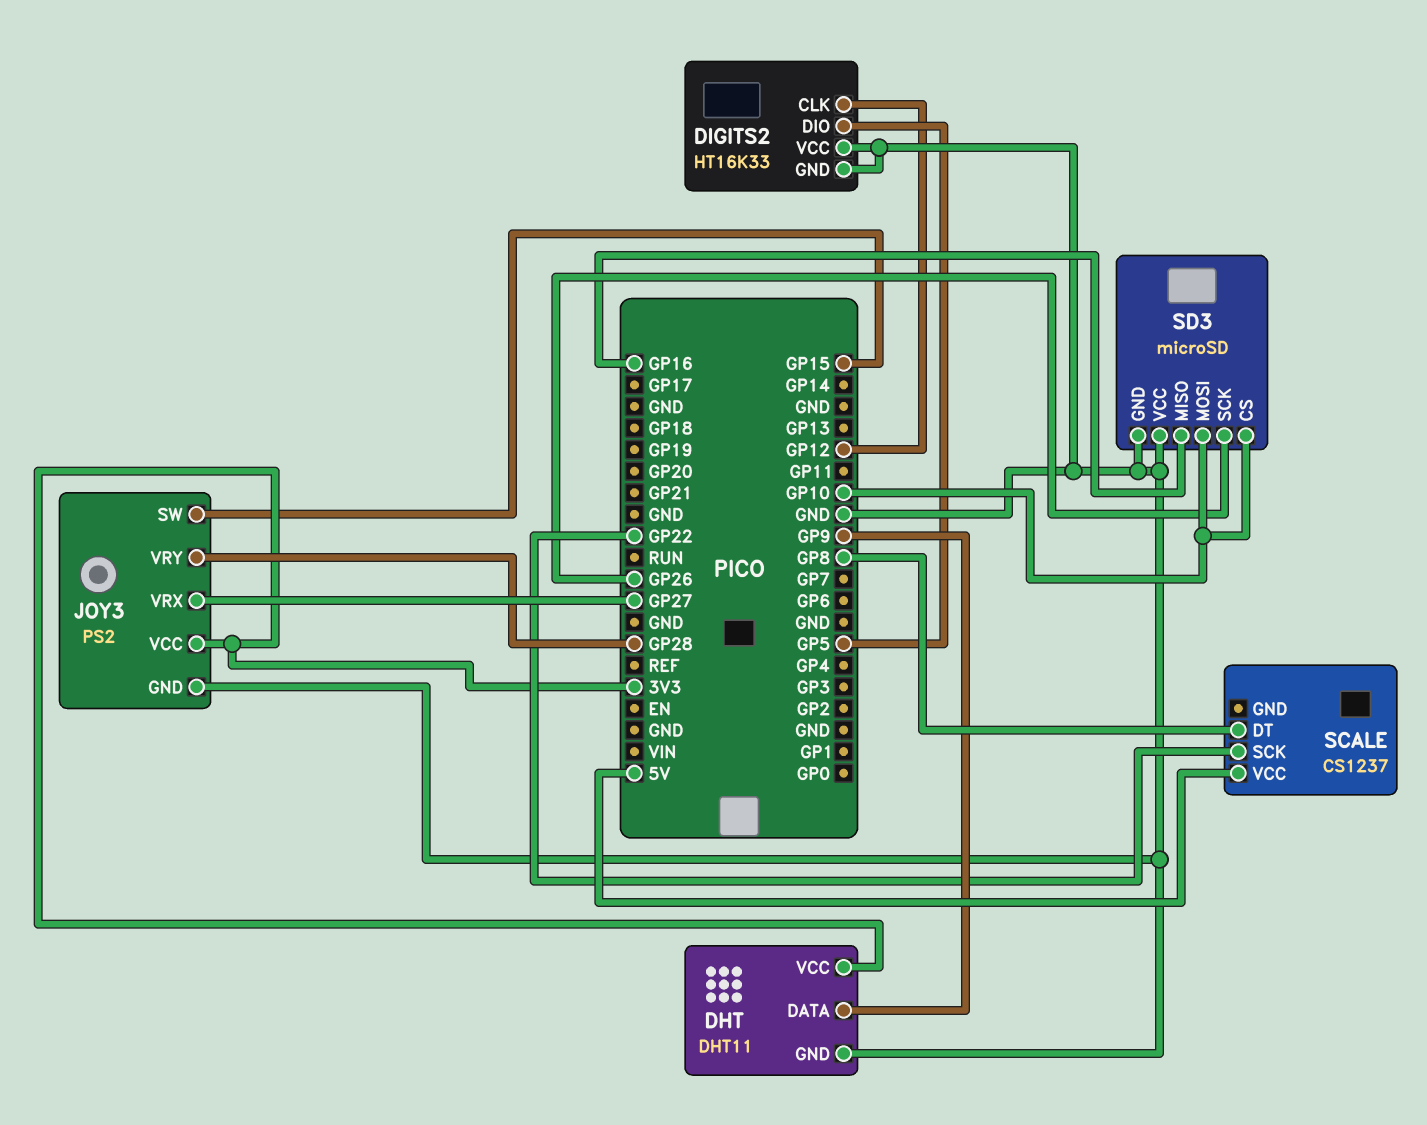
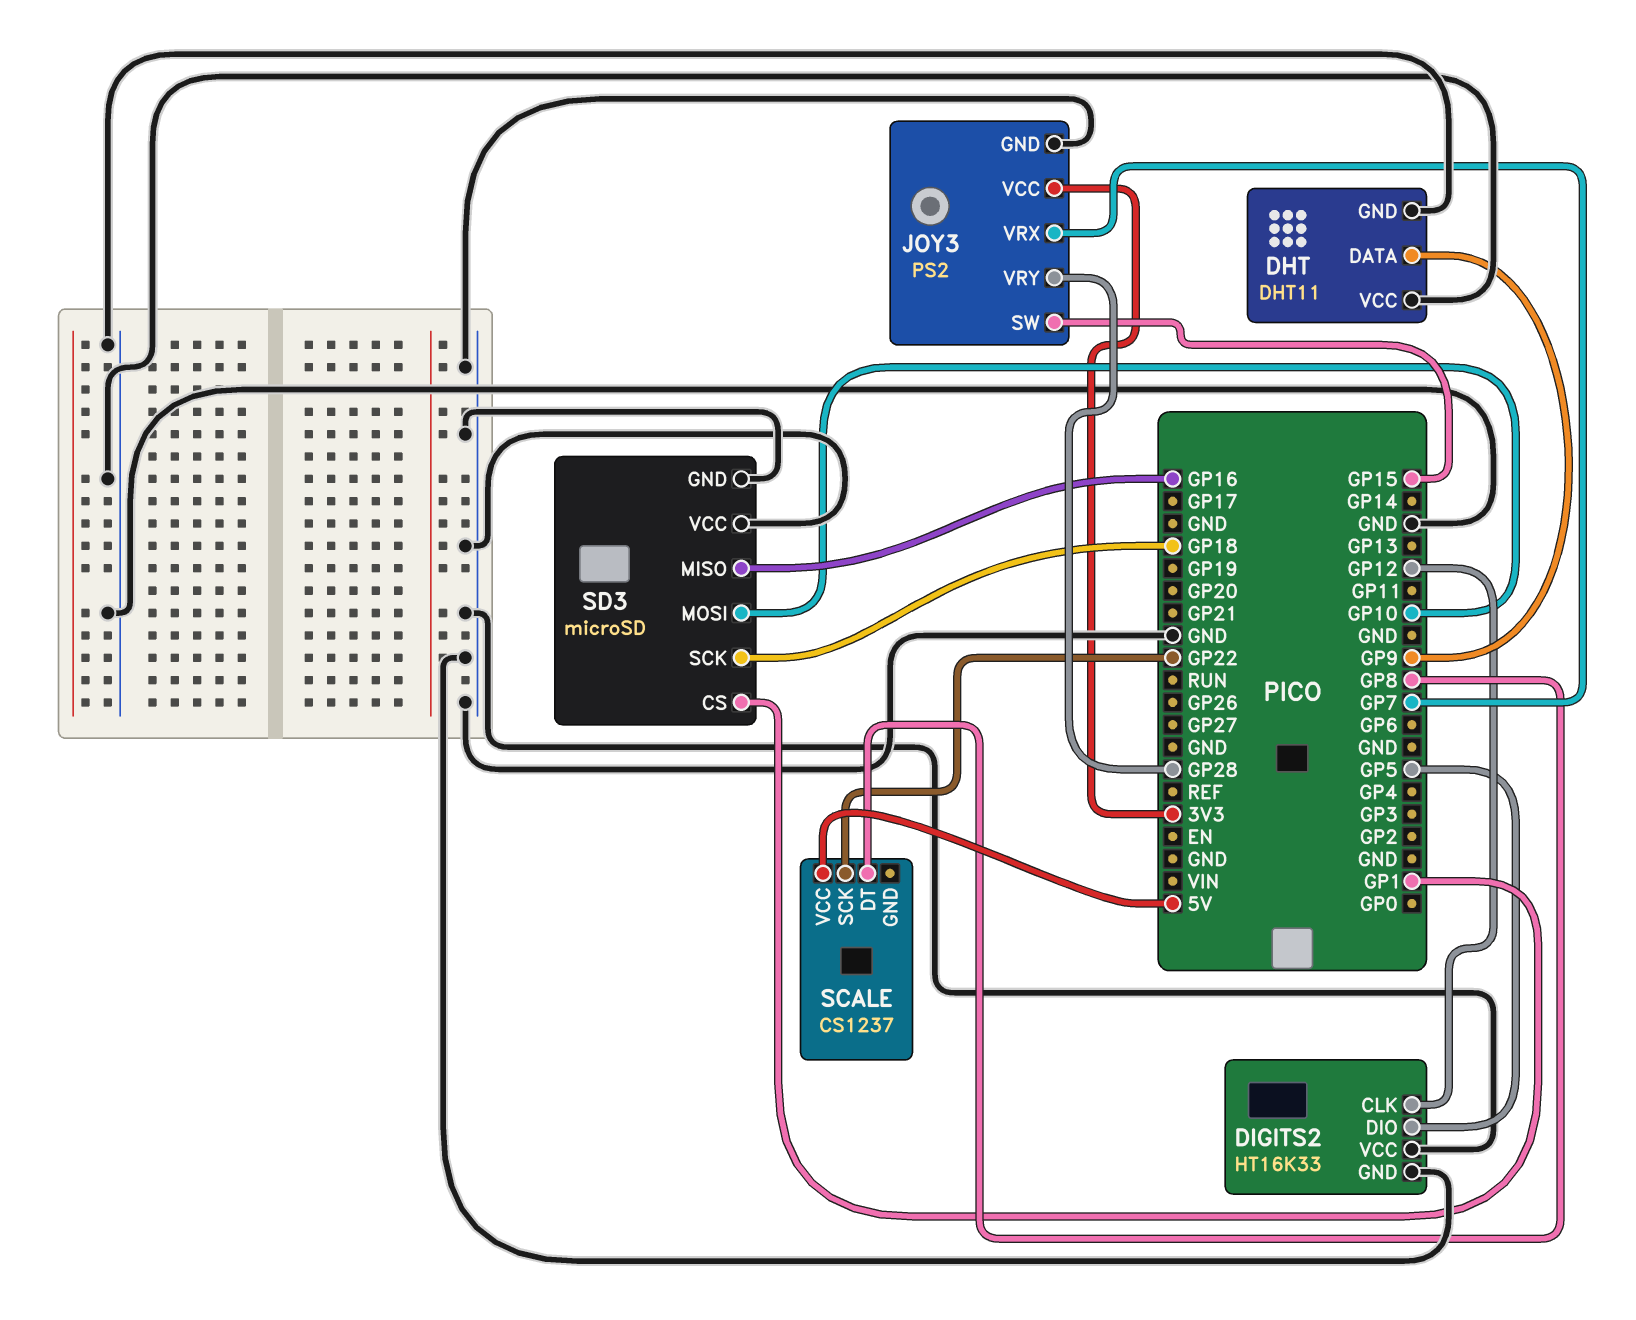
DHT pin VCC: 3V3 -> GND
JOY3 pin VRX: GP27 -> GP7
SD3 pin CS: GP10 -> GP1
SD3 pin SCK: GP26 -> GP18

